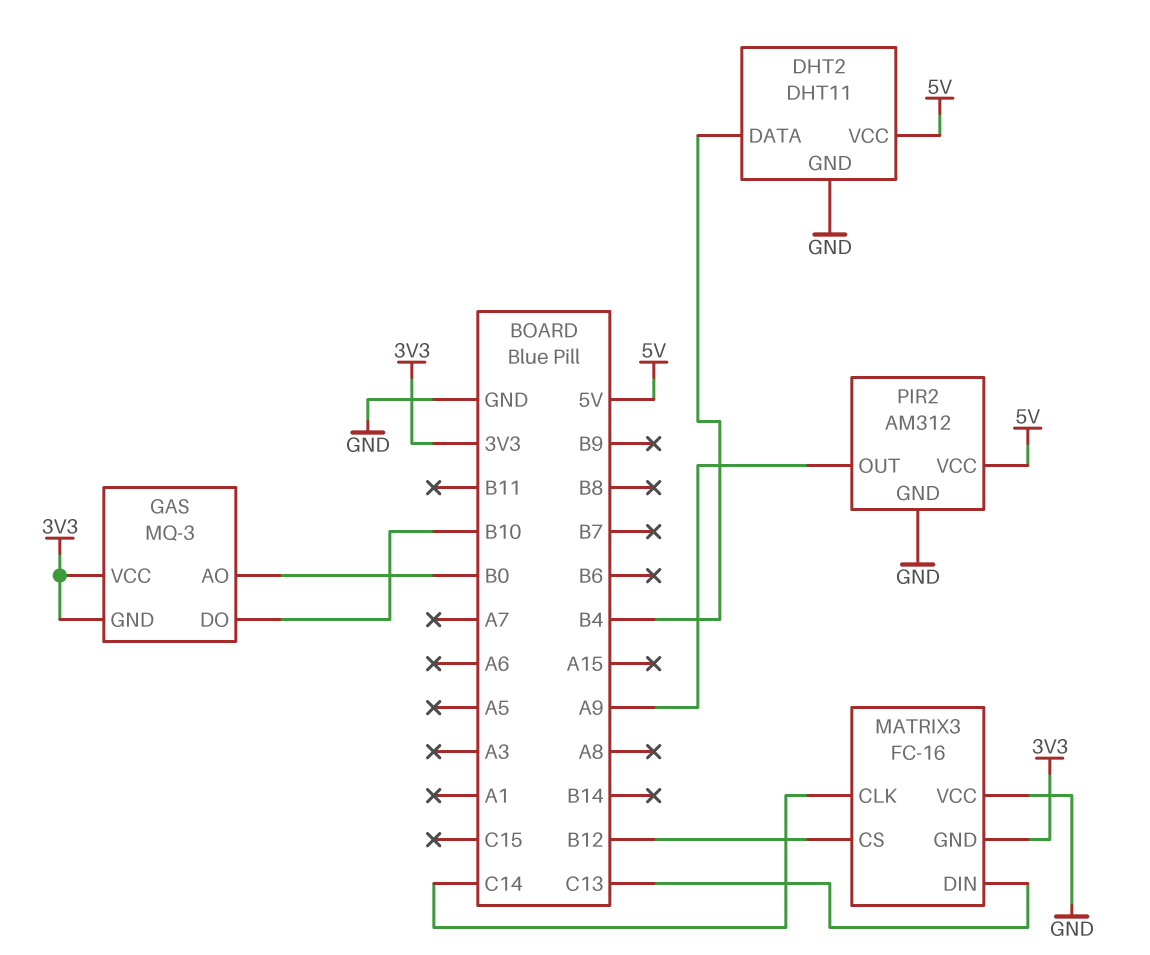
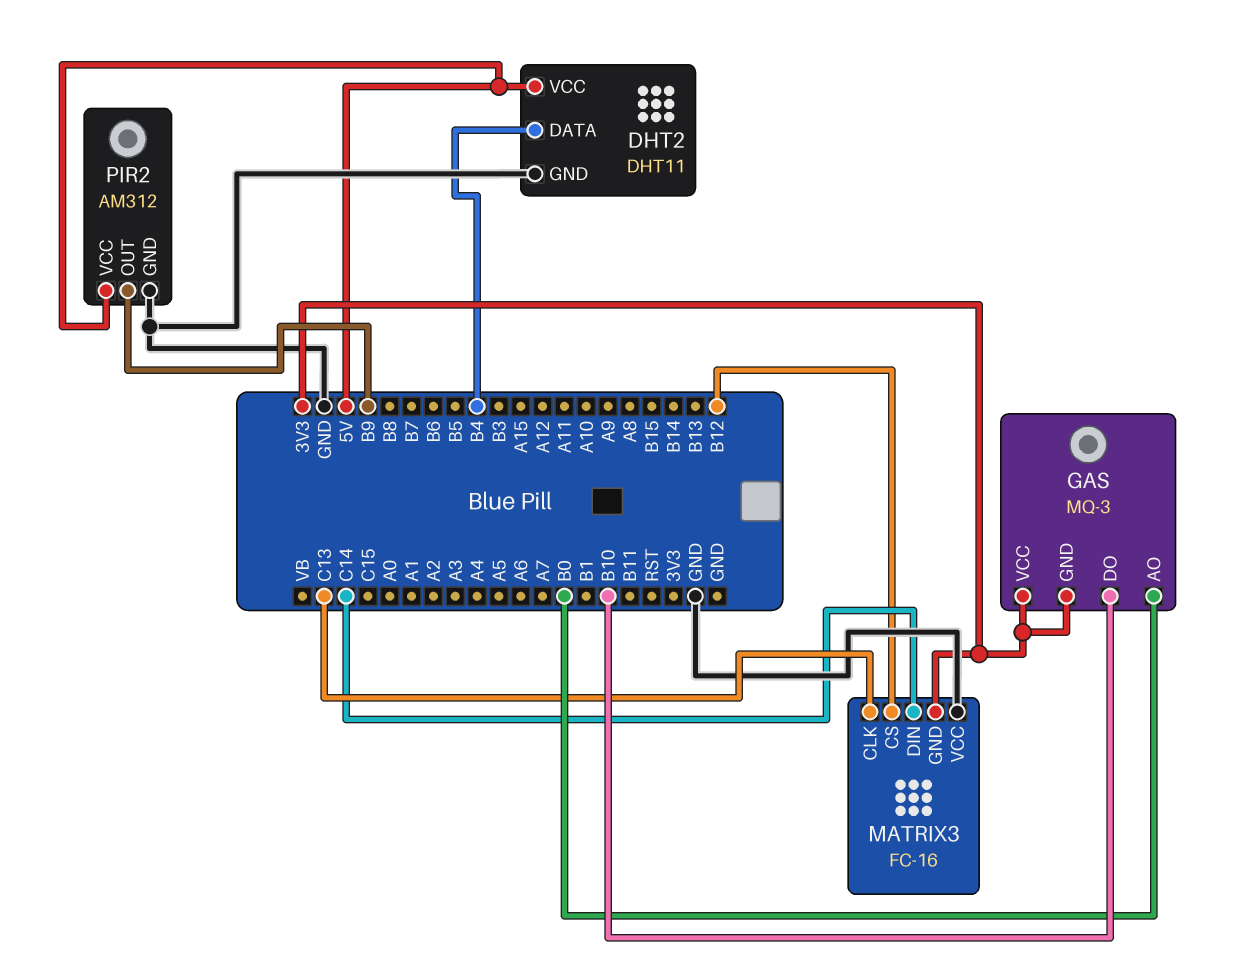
MATRIX3 pin CLK: C14 -> C13
MATRIX3 pin DIN: C13 -> C14
PIR2 pin OUT: A9 -> B9

